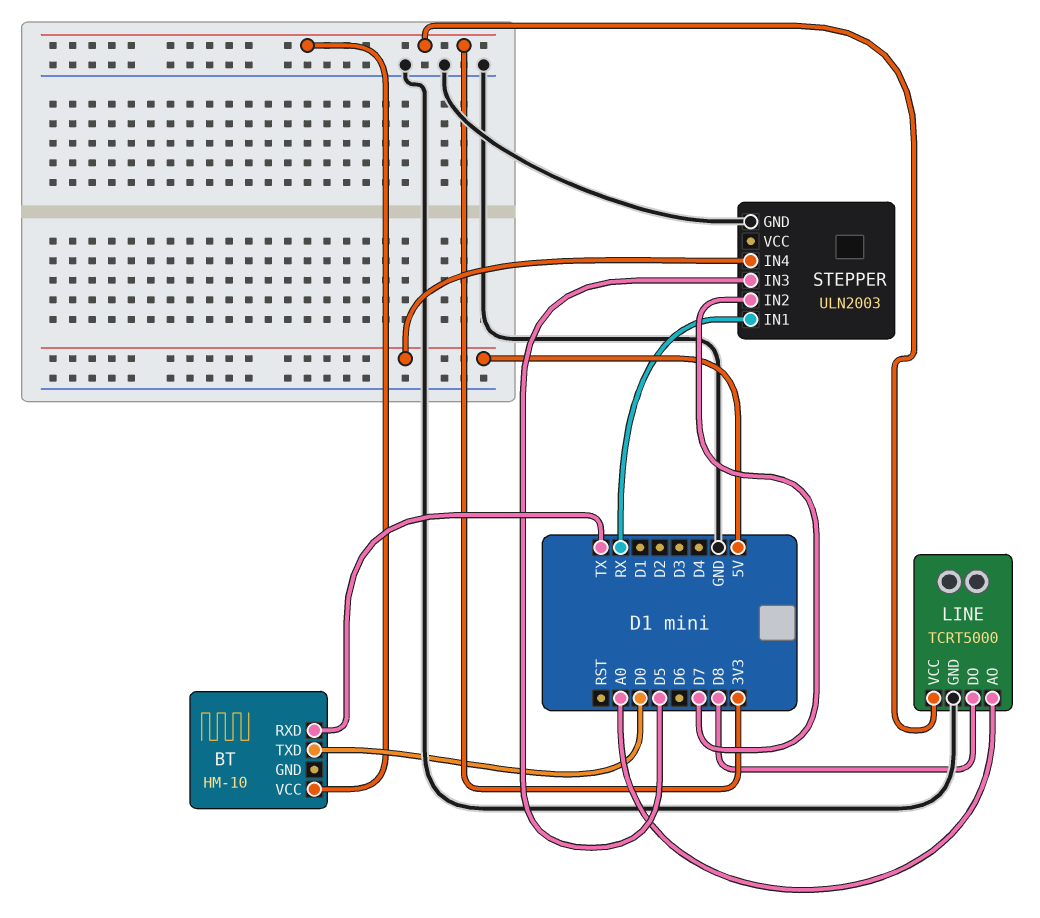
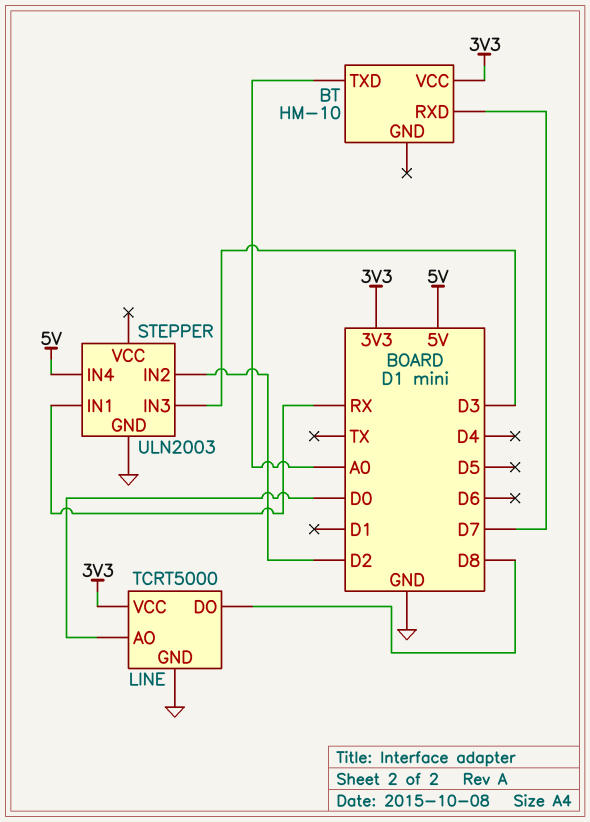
BT pin RXD: TX -> D7
BT pin TXD: D0 -> A0
LINE pin AO: A0 -> D0
STEPPER pin IN2: D7 -> D2
STEPPER pin IN3: D5 -> D3

